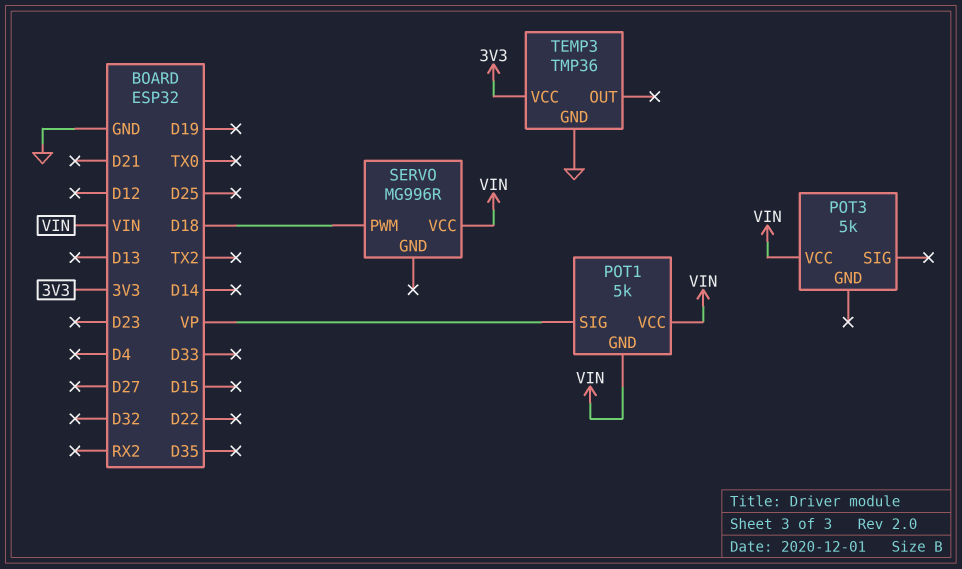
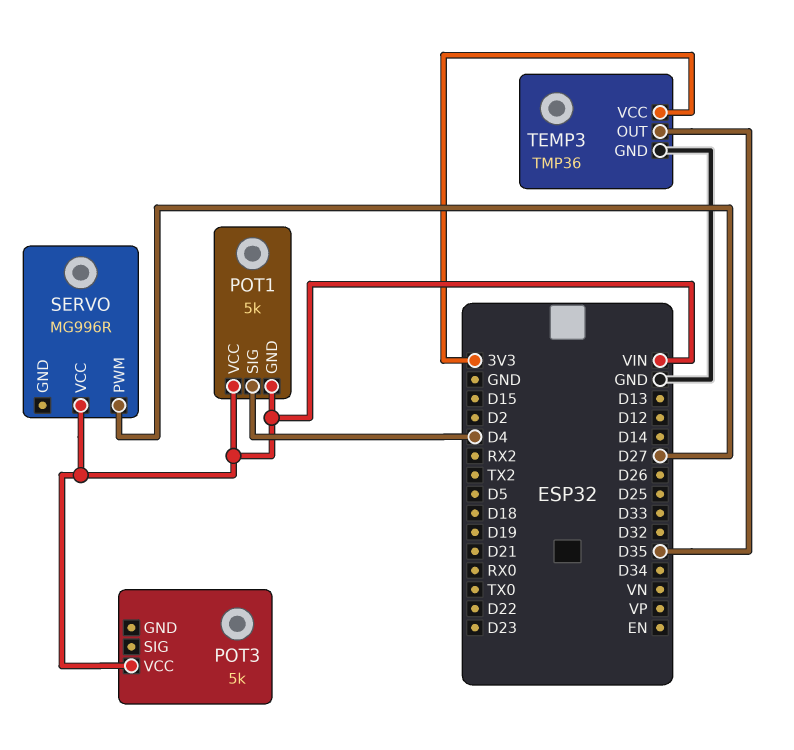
POT1 pin SIG: VP -> D4
SERVO pin PWM: D18 -> D27
TEMP3 pin OUT: none -> D35

